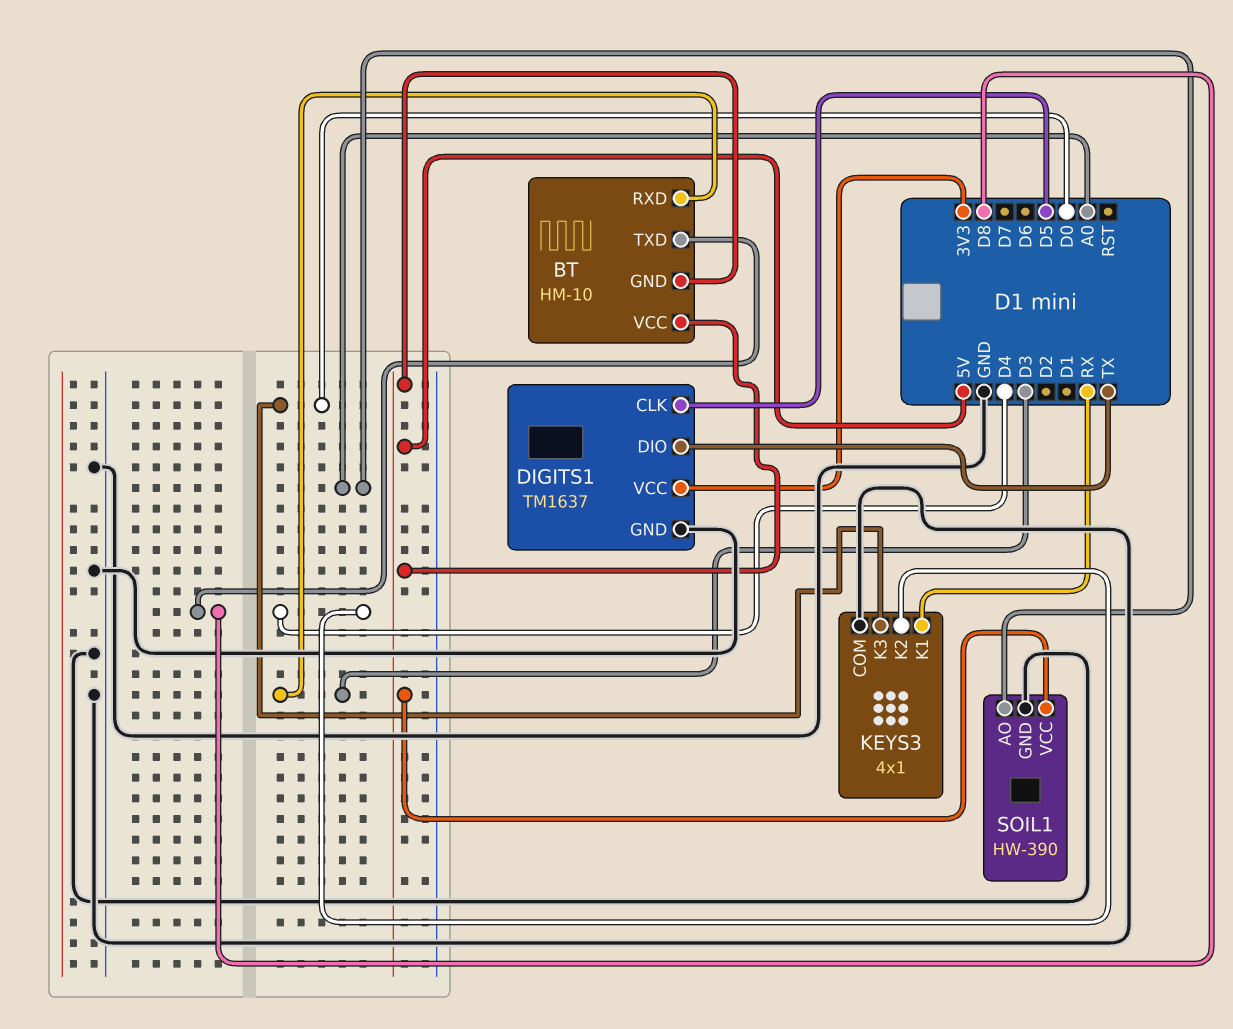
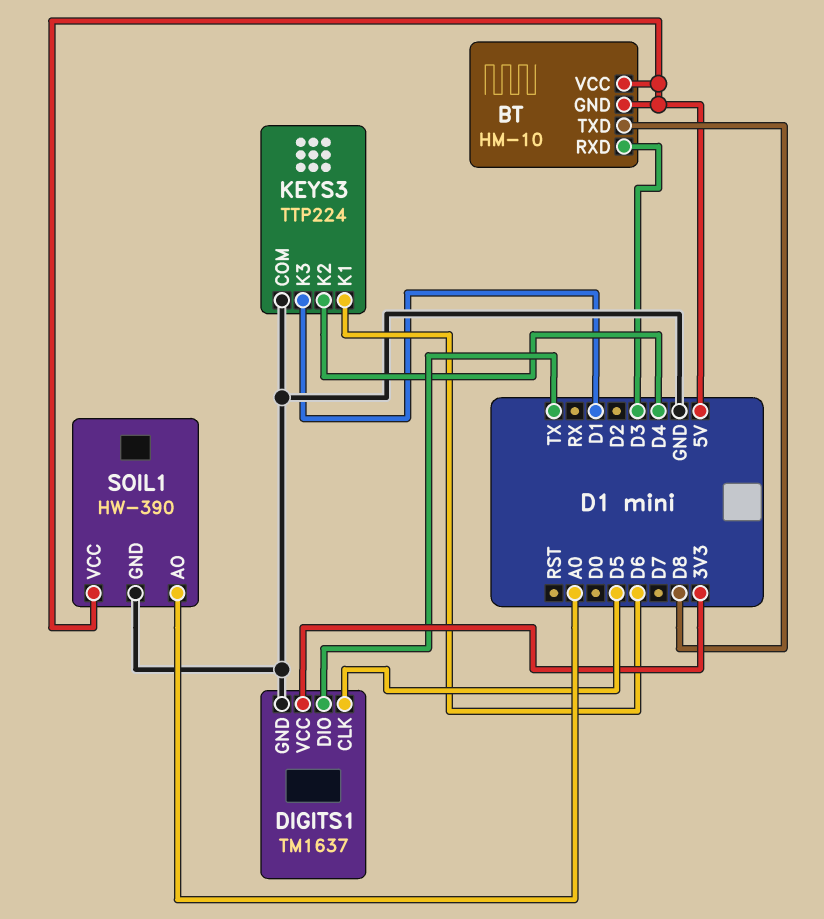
KEYS3: 4x1 -> TTP224
KEYS3 pin K1: RX -> D6
KEYS3 pin K3: D0 -> D1

